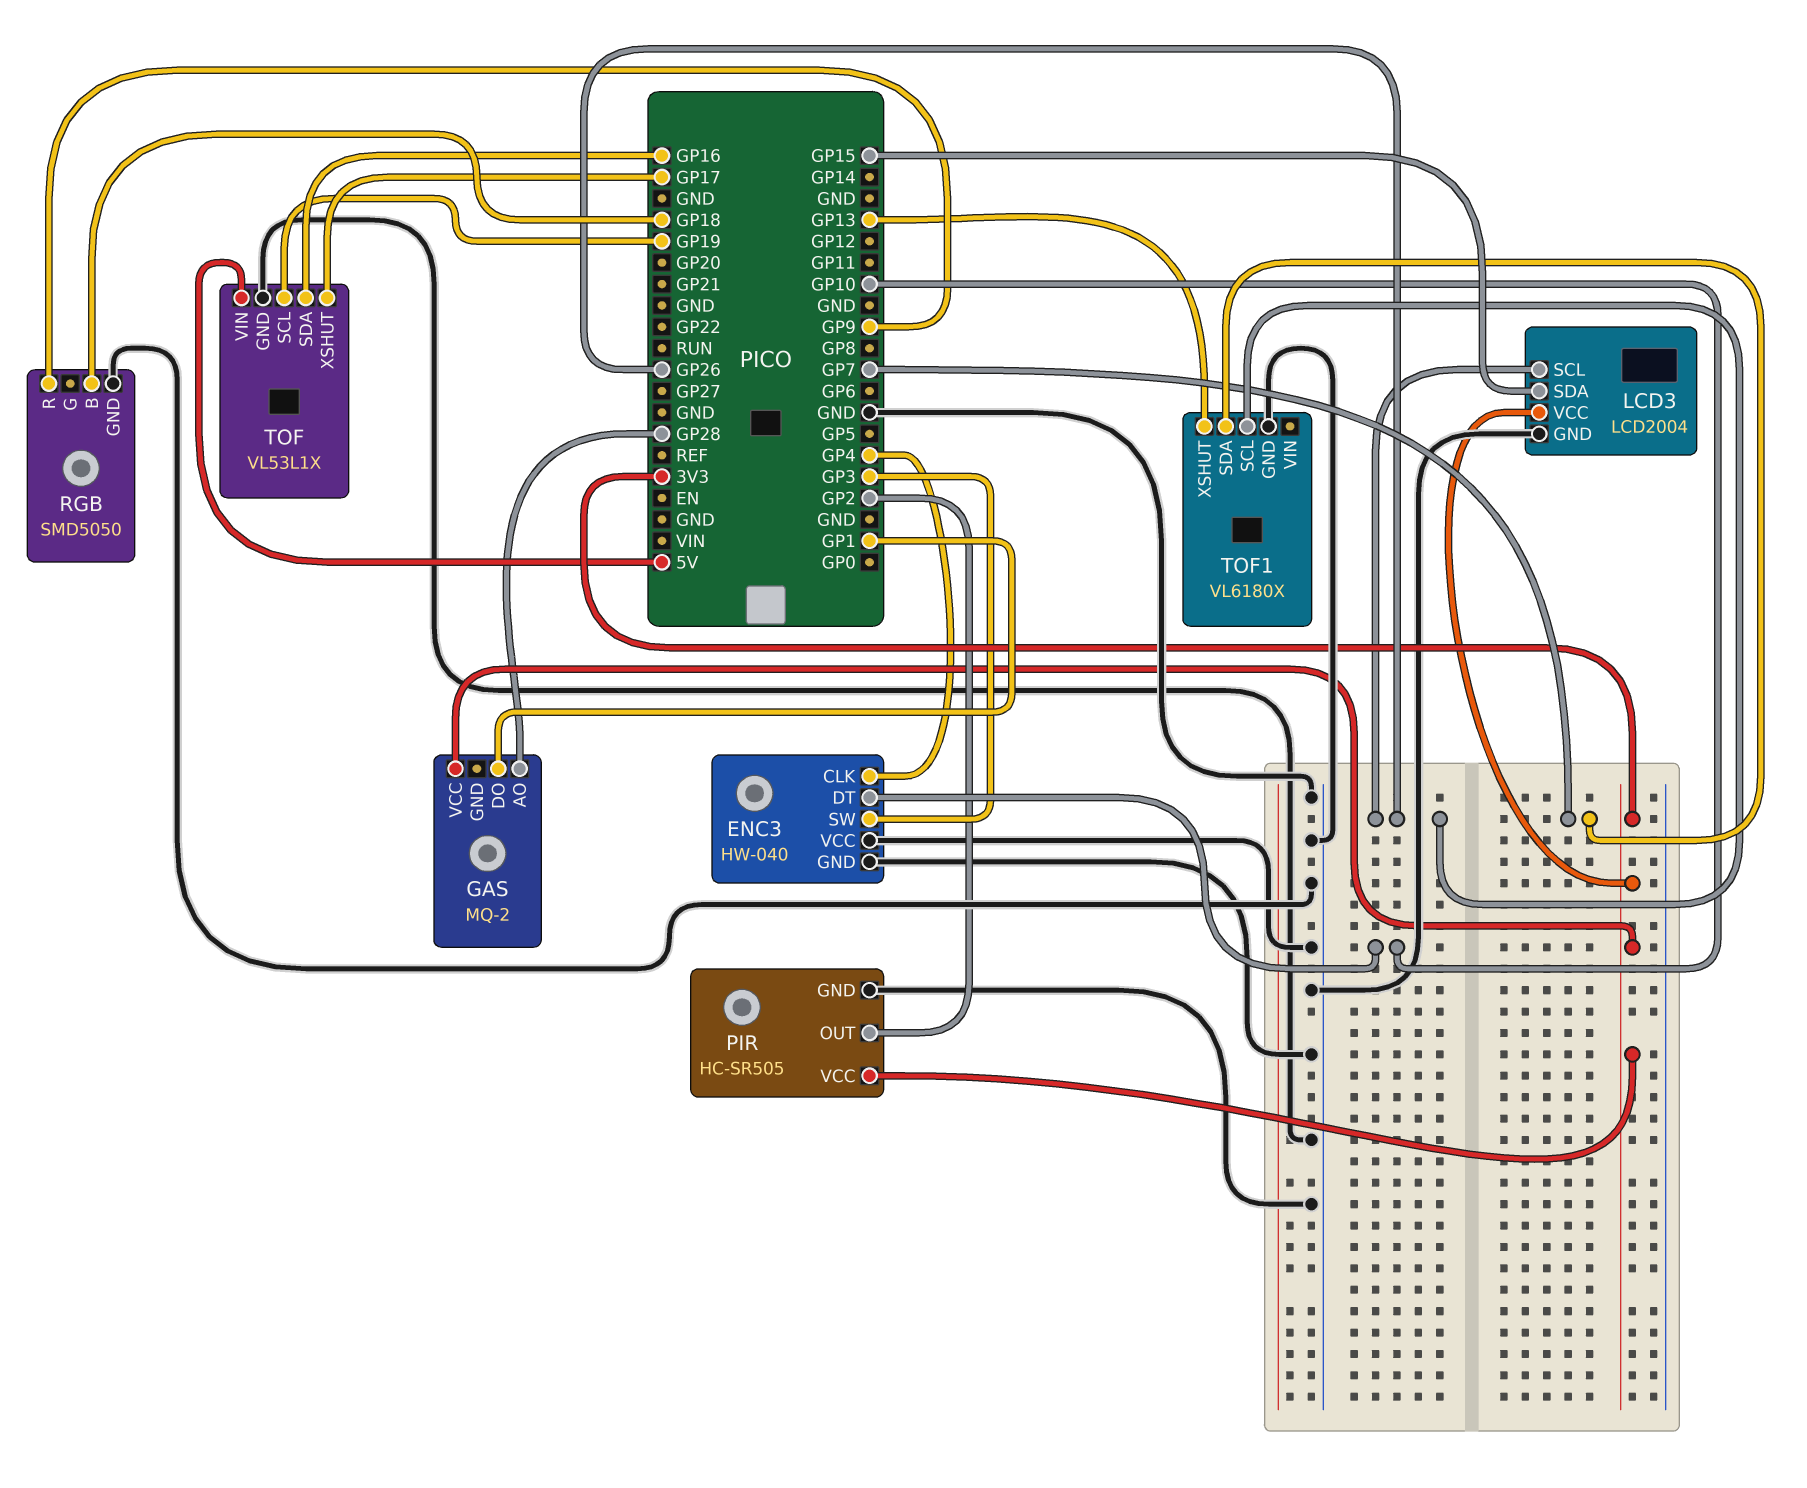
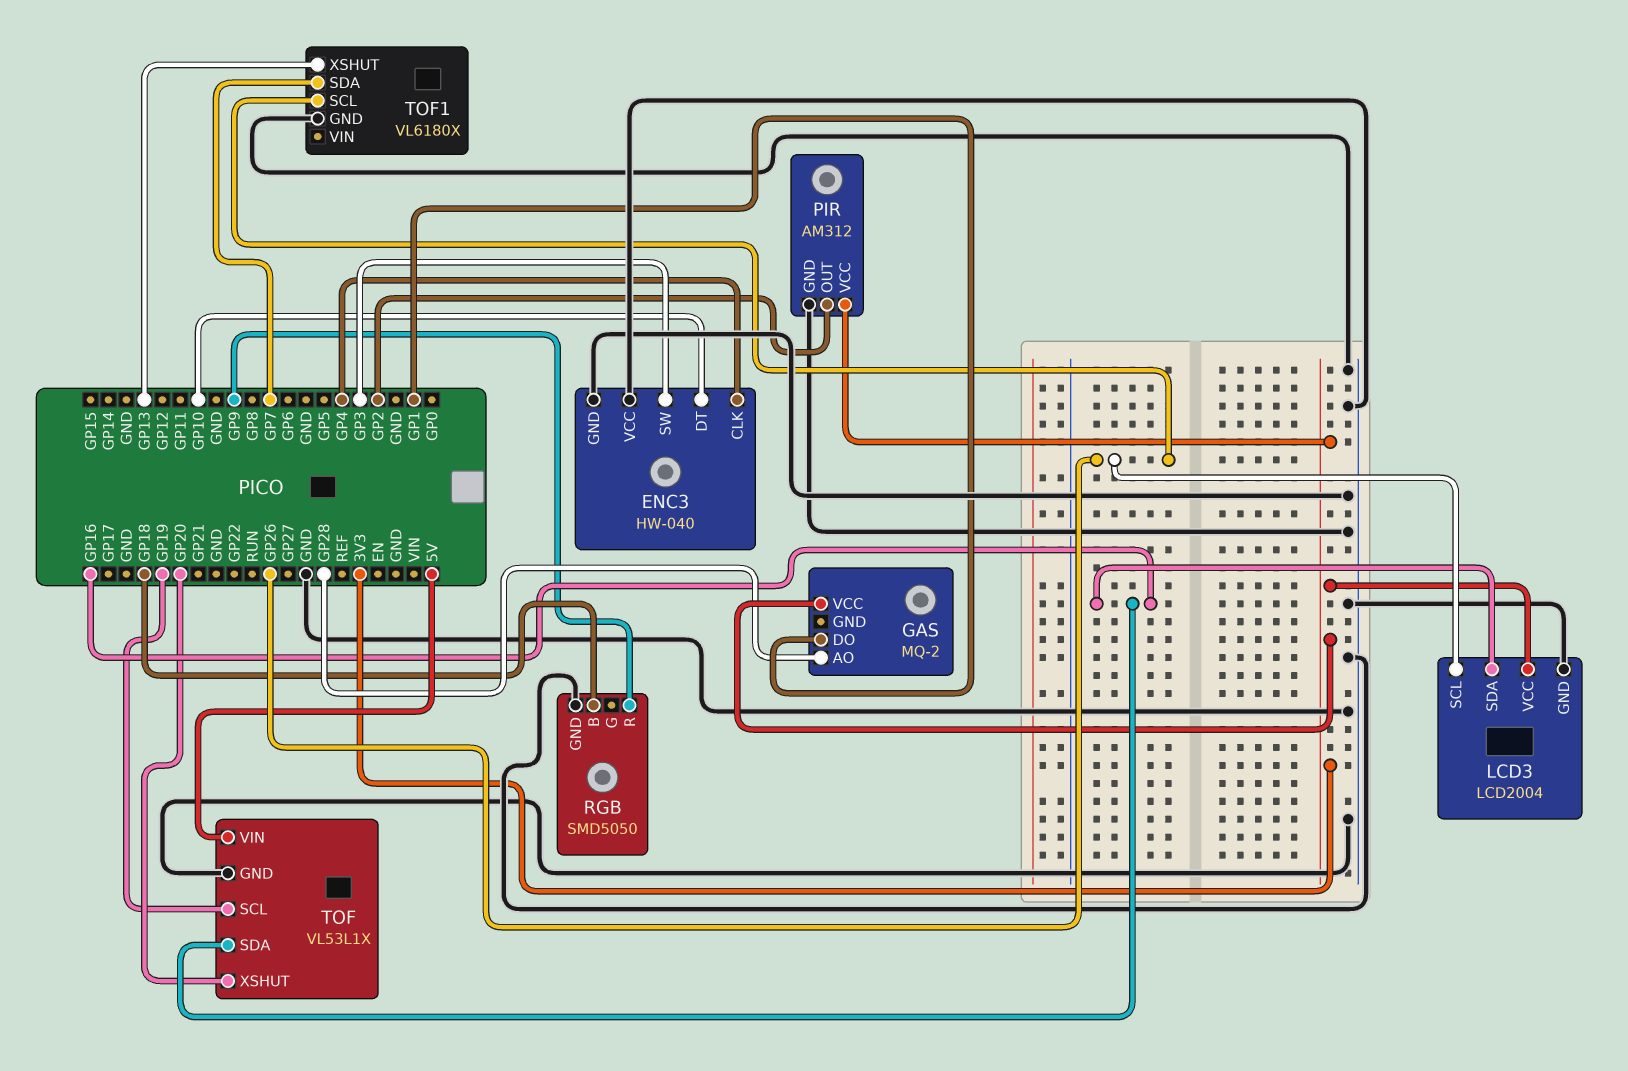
LCD3 pin SDA: GP15 -> GP16
PIR: HC-SR505 -> AM312
TOF pin XSHUT: GP17 -> GP20

